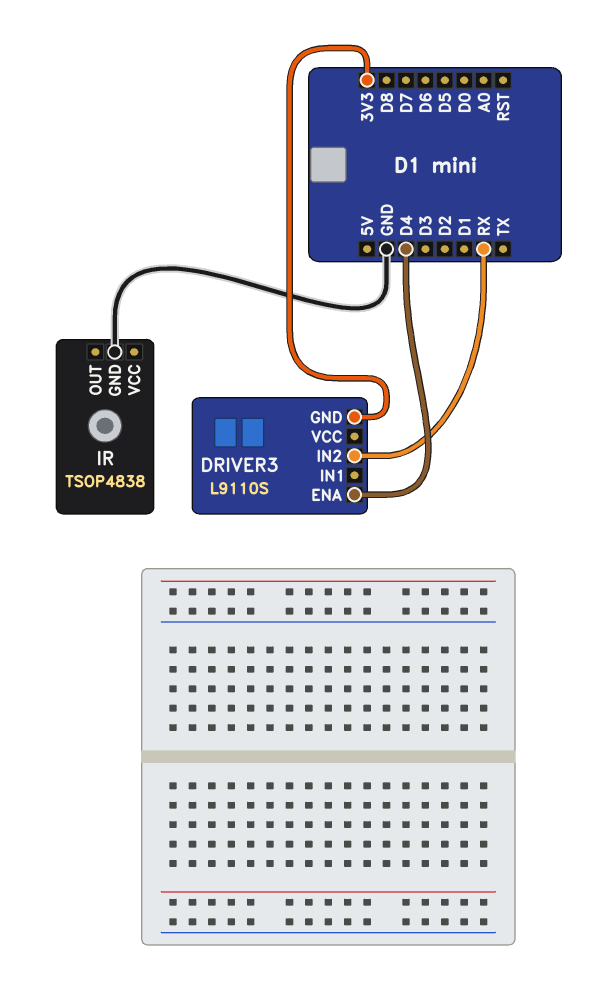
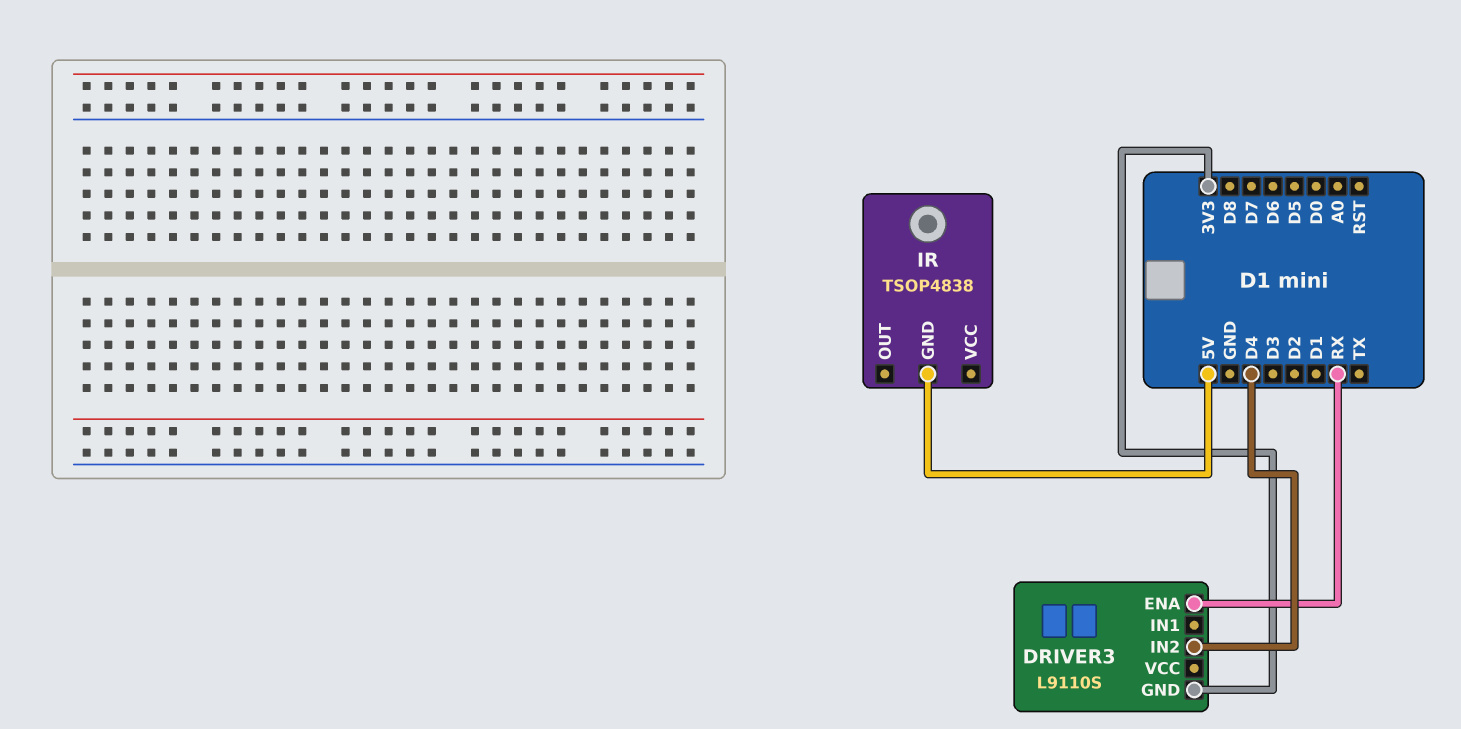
DRIVER3 pin ENA: D4 -> RX
DRIVER3 pin IN2: RX -> D4
IR pin GND: GND -> 5V

